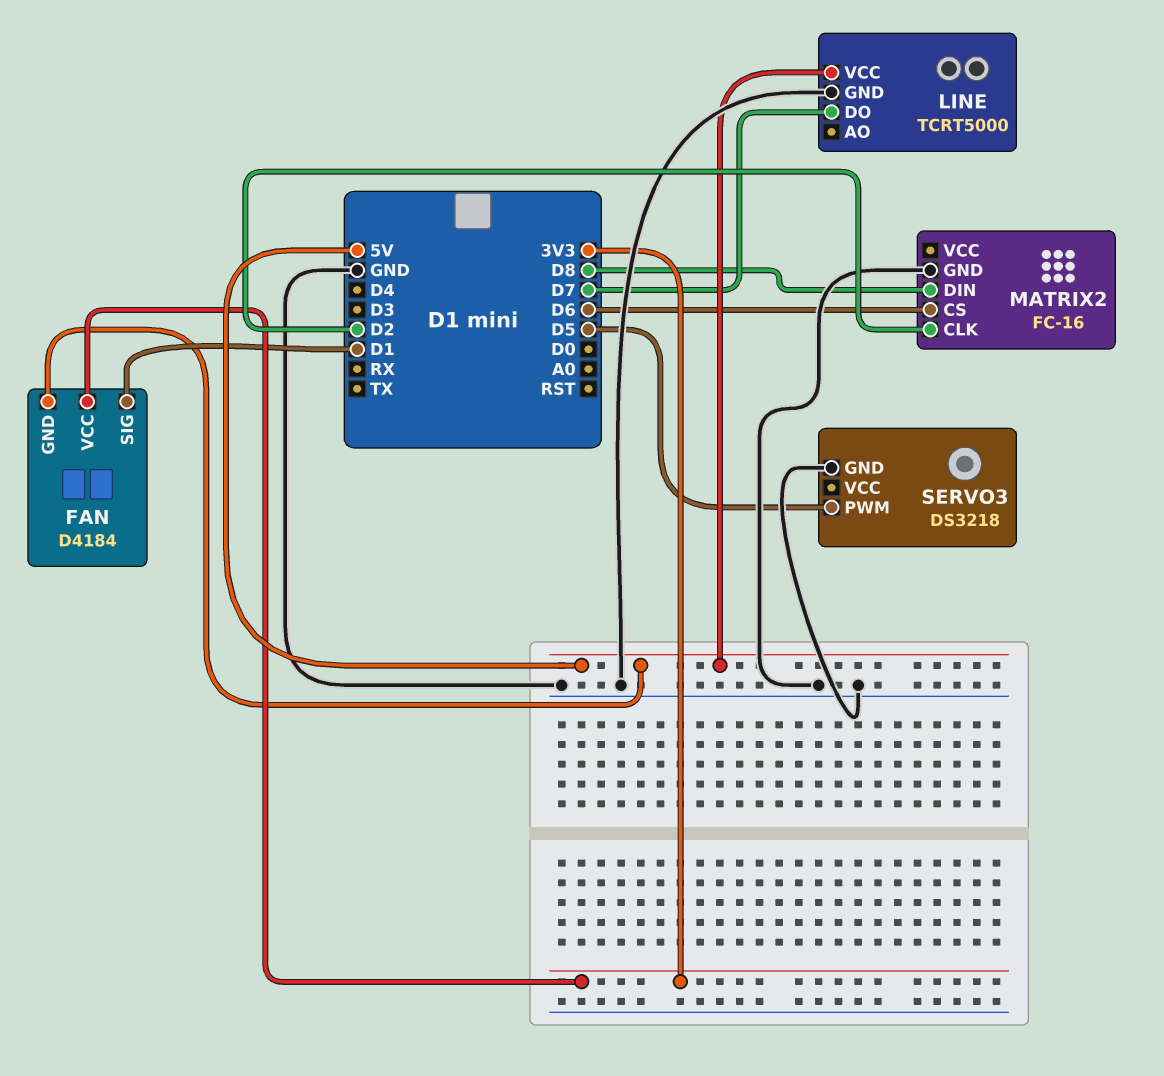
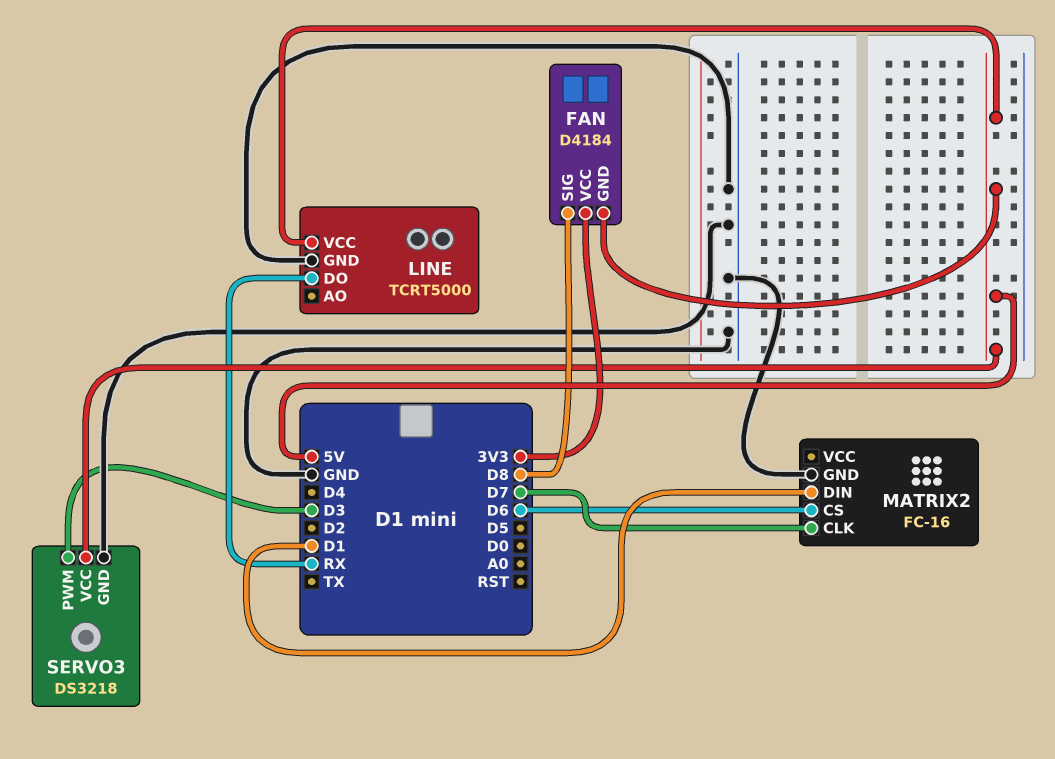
FAN pin SIG: D1 -> D8
LINE pin DO: D7 -> RX
MATRIX2 pin CLK: D2 -> D7
MATRIX2 pin DIN: D8 -> D1
SERVO3 pin PWM: D5 -> D3
SERVO3 pin VCC: none -> 5V

